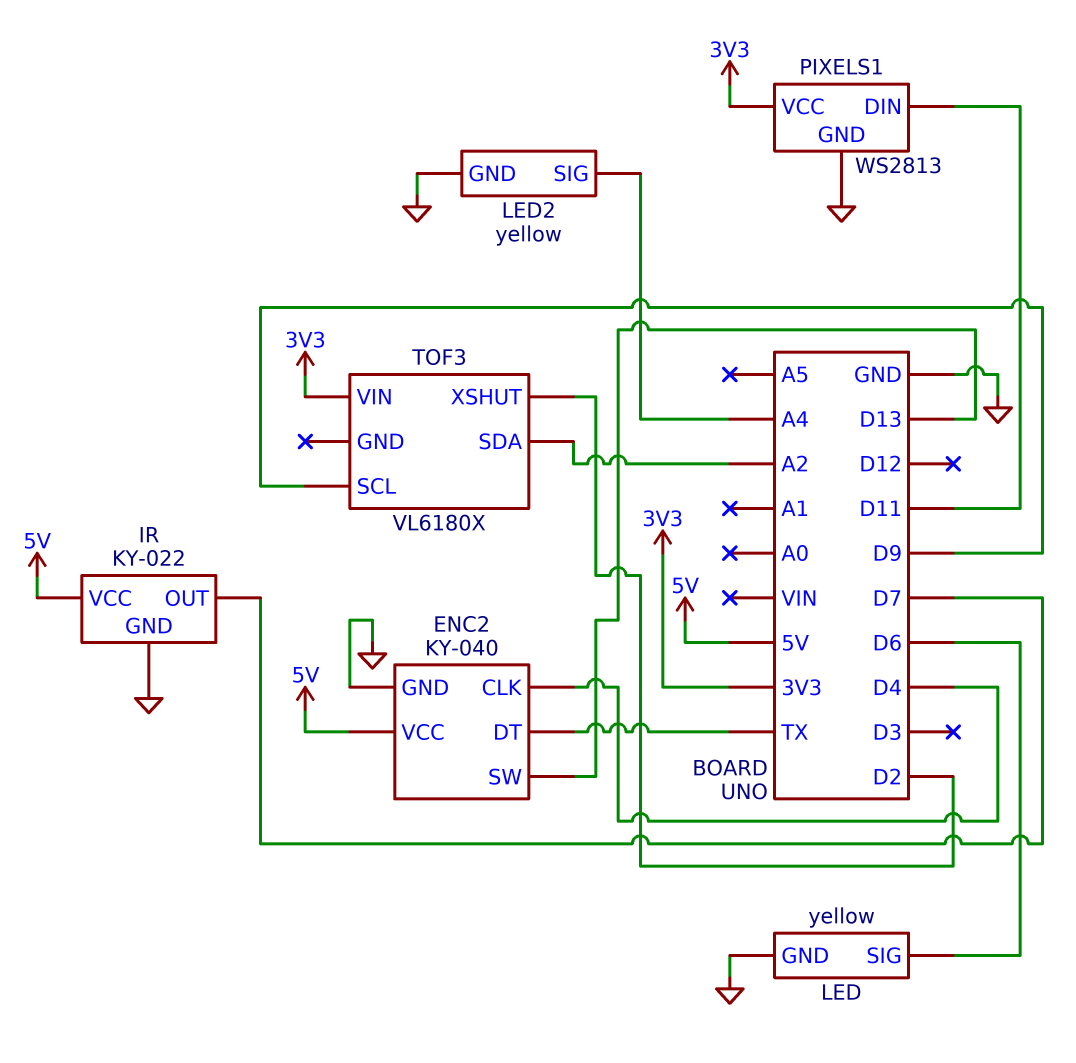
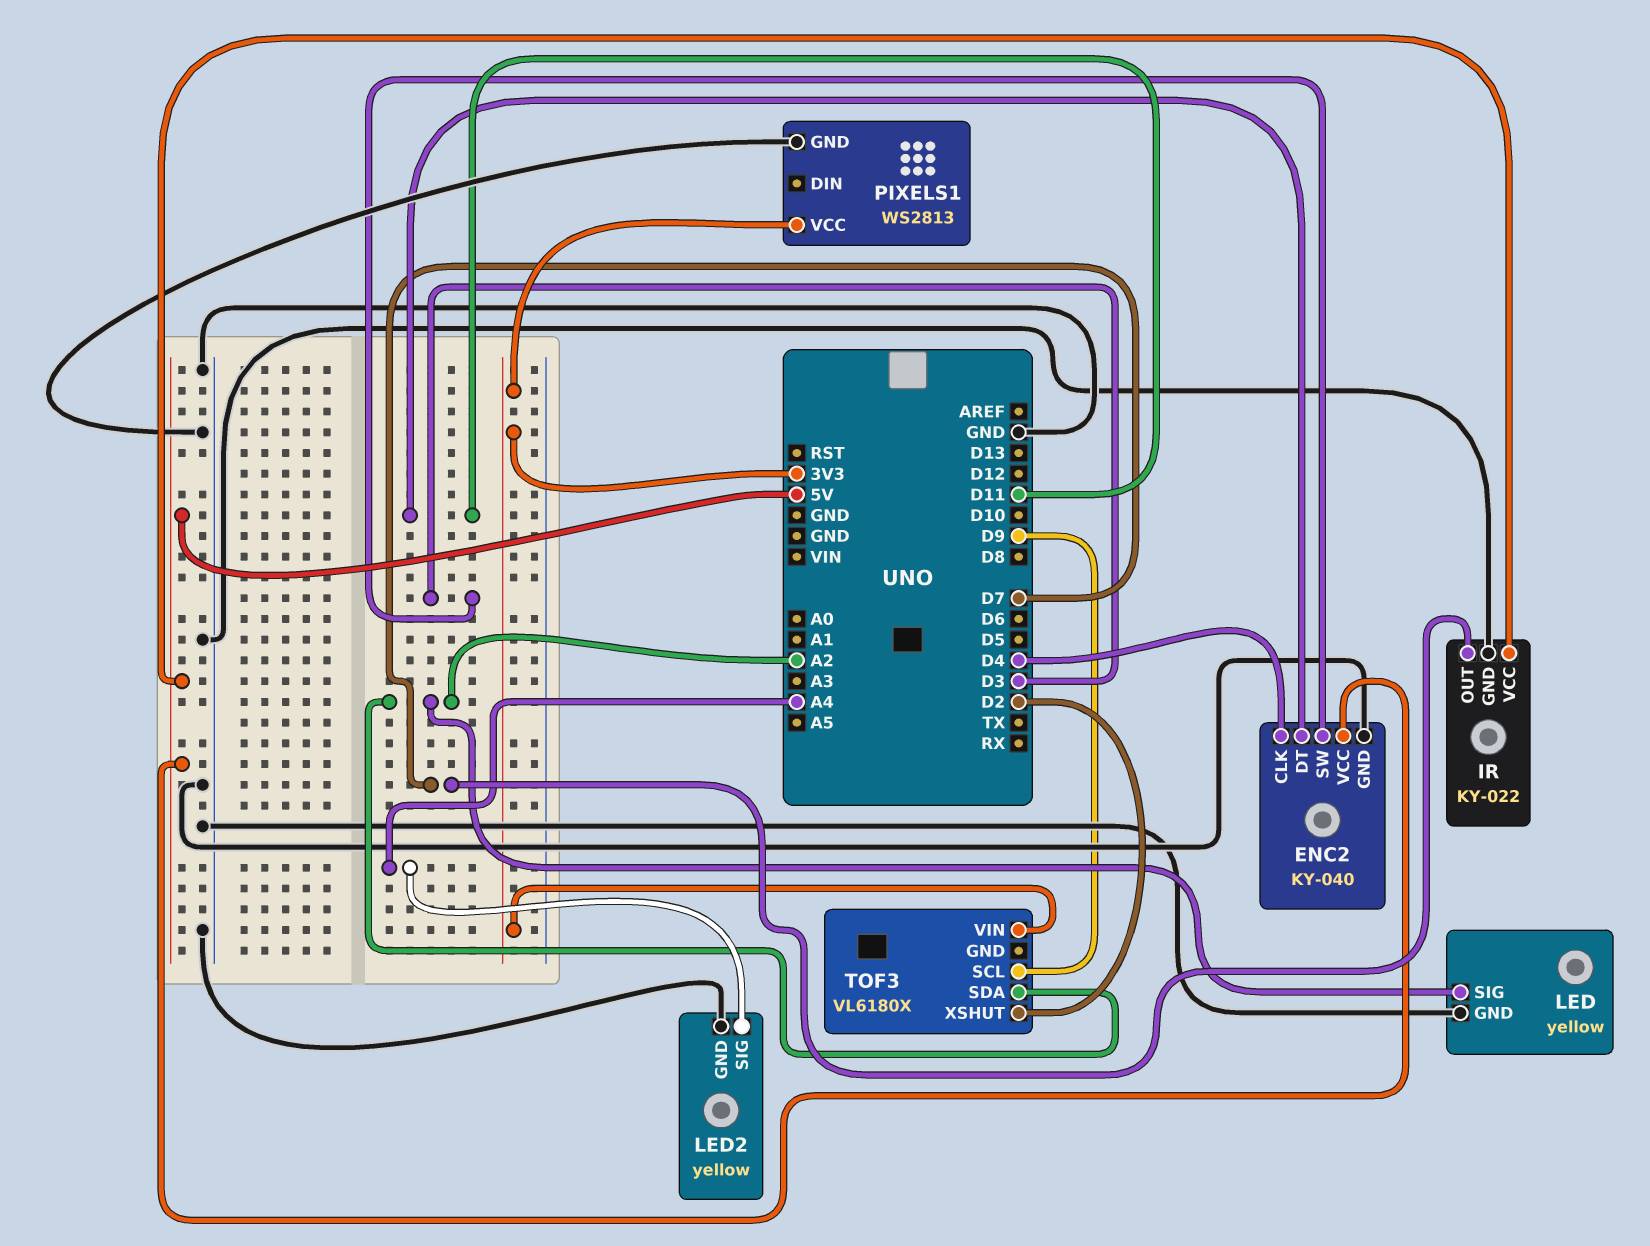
ENC2 pin DT: TX -> D11
ENC2 pin SW: D13 -> D3
LED pin SIG: D6 -> A2
PIXELS1 pin DIN: D11 -> none

